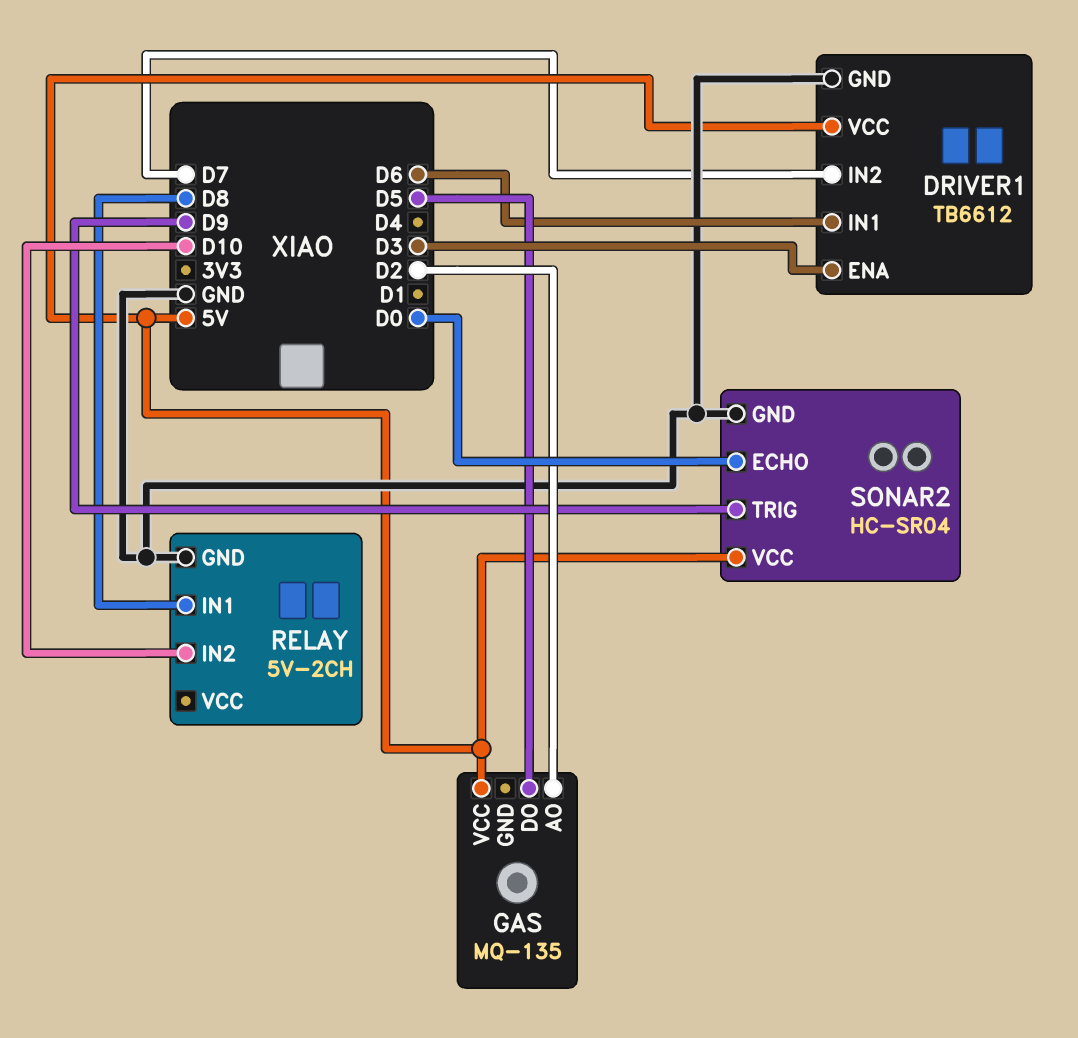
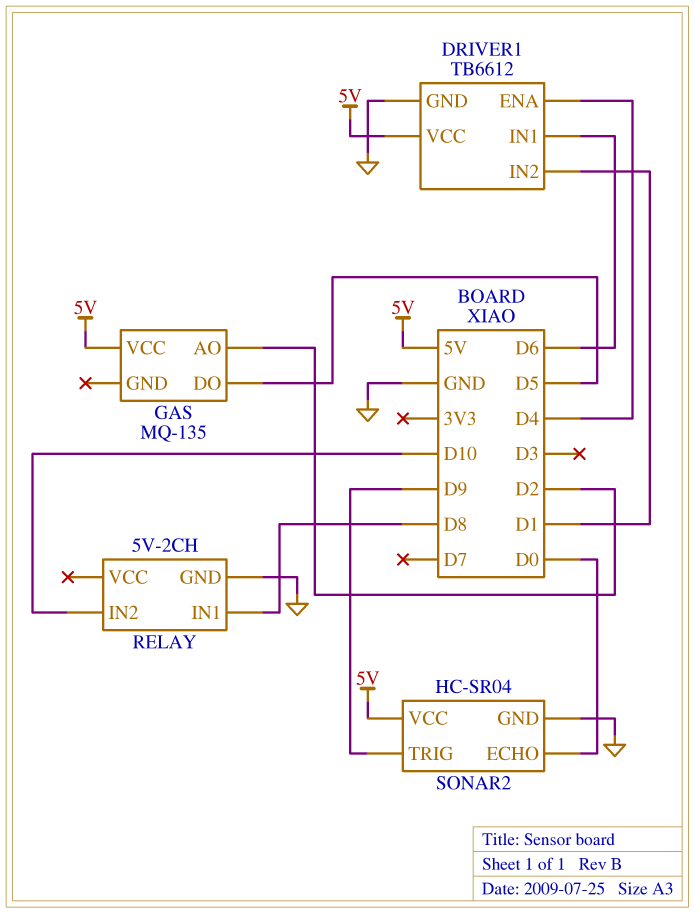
DRIVER1 pin ENA: D3 -> D4
DRIVER1 pin IN2: D7 -> D1

